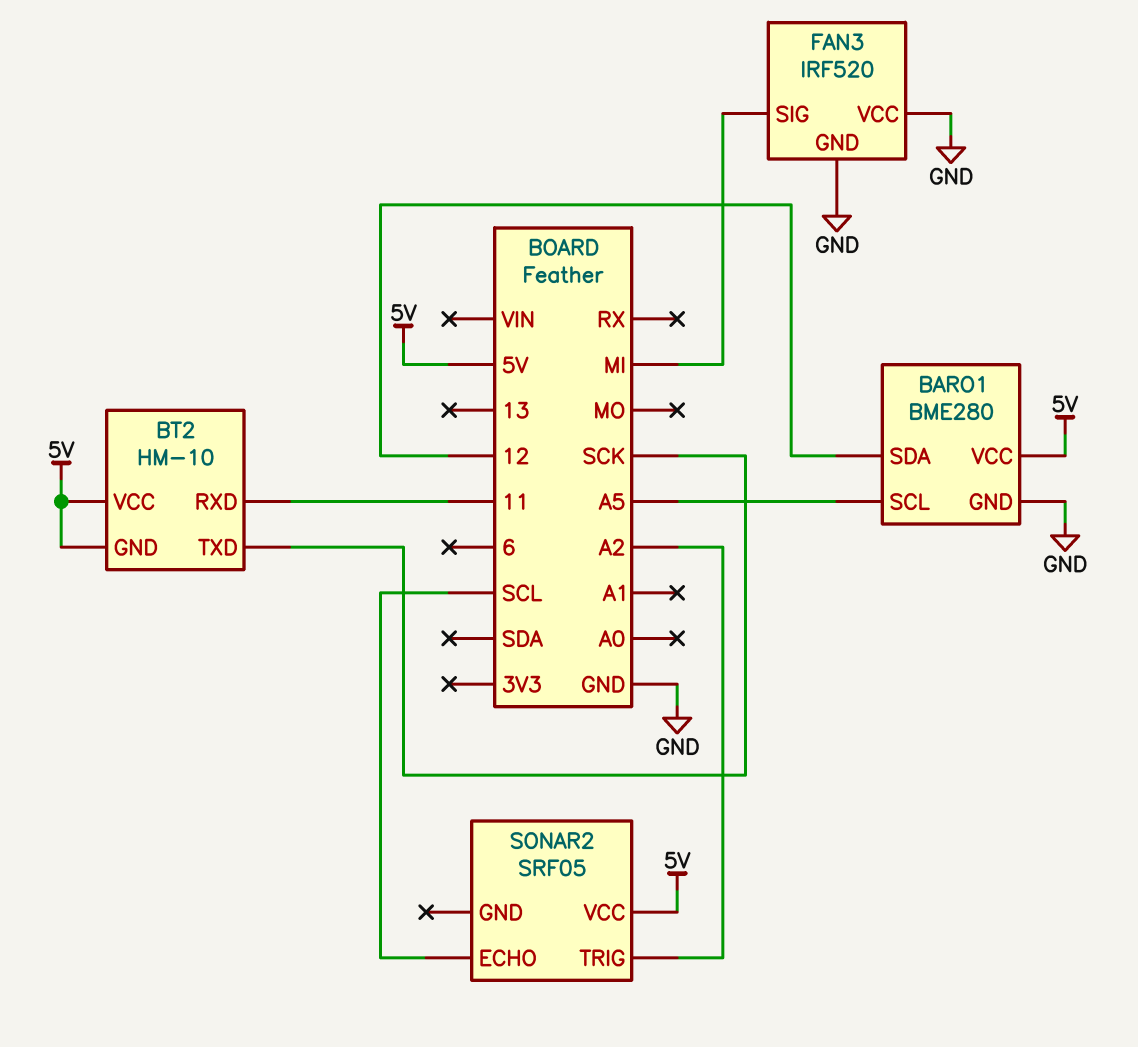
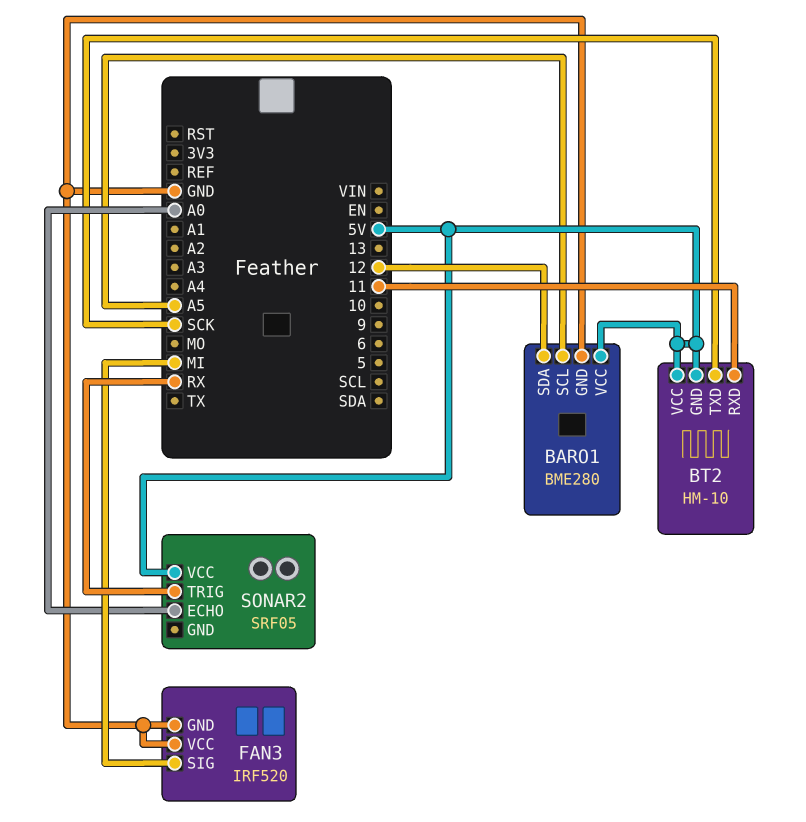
SONAR2 pin ECHO: SCL -> A0
SONAR2 pin TRIG: A2 -> RX

